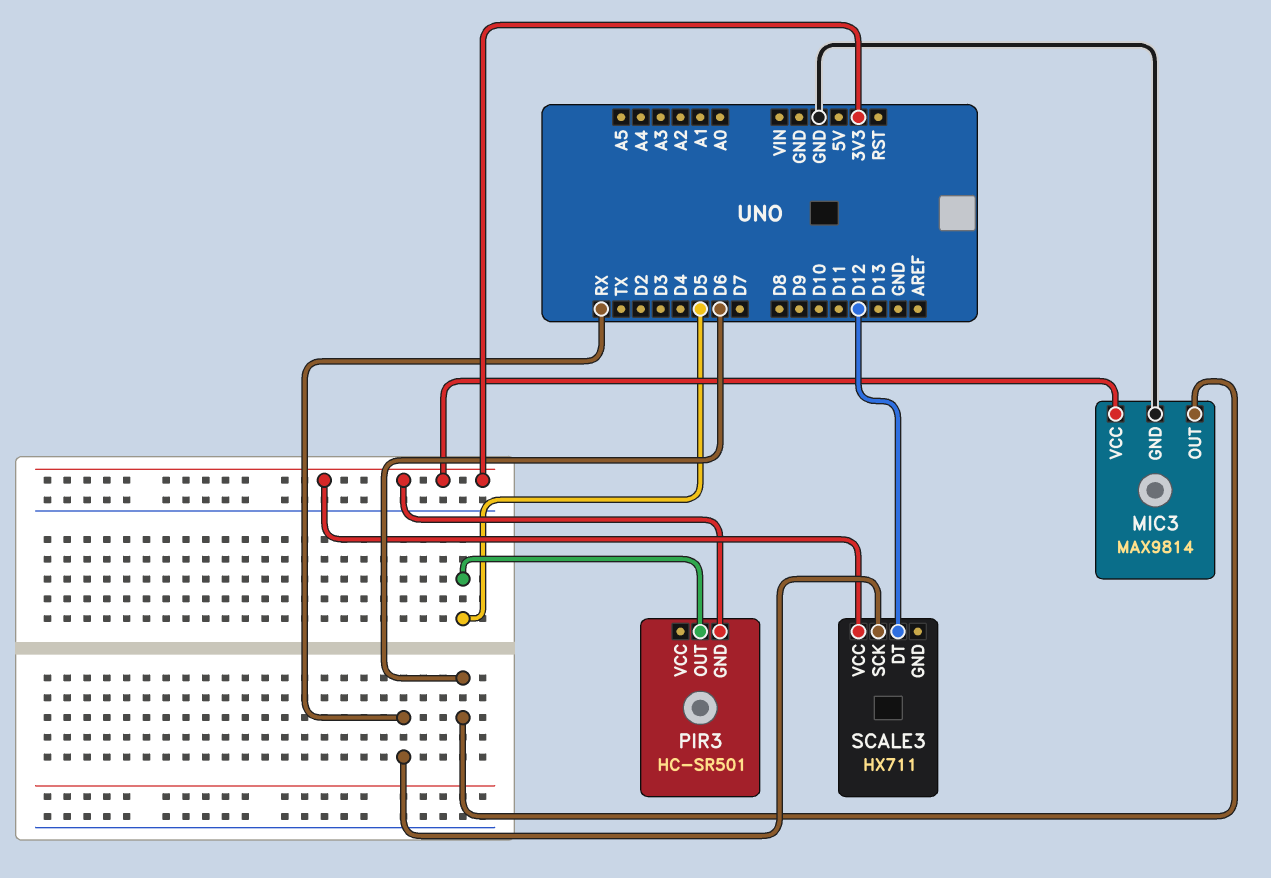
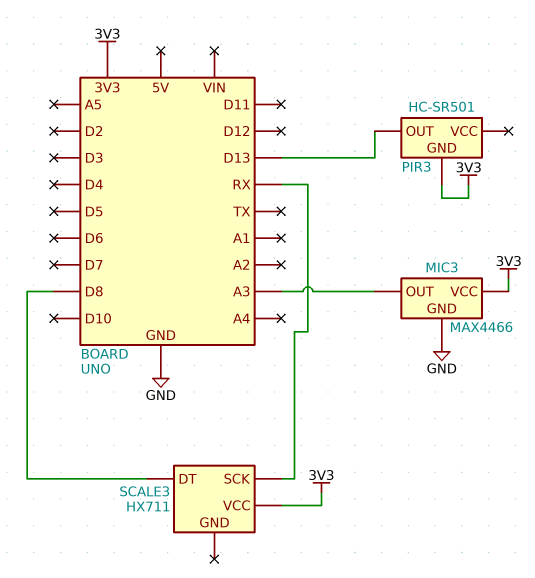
MIC3: MAX9814 -> MAX4466
MIC3 pin OUT: D6 -> A3
PIR3 pin OUT: D5 -> D13
SCALE3 pin DT: D12 -> D8

